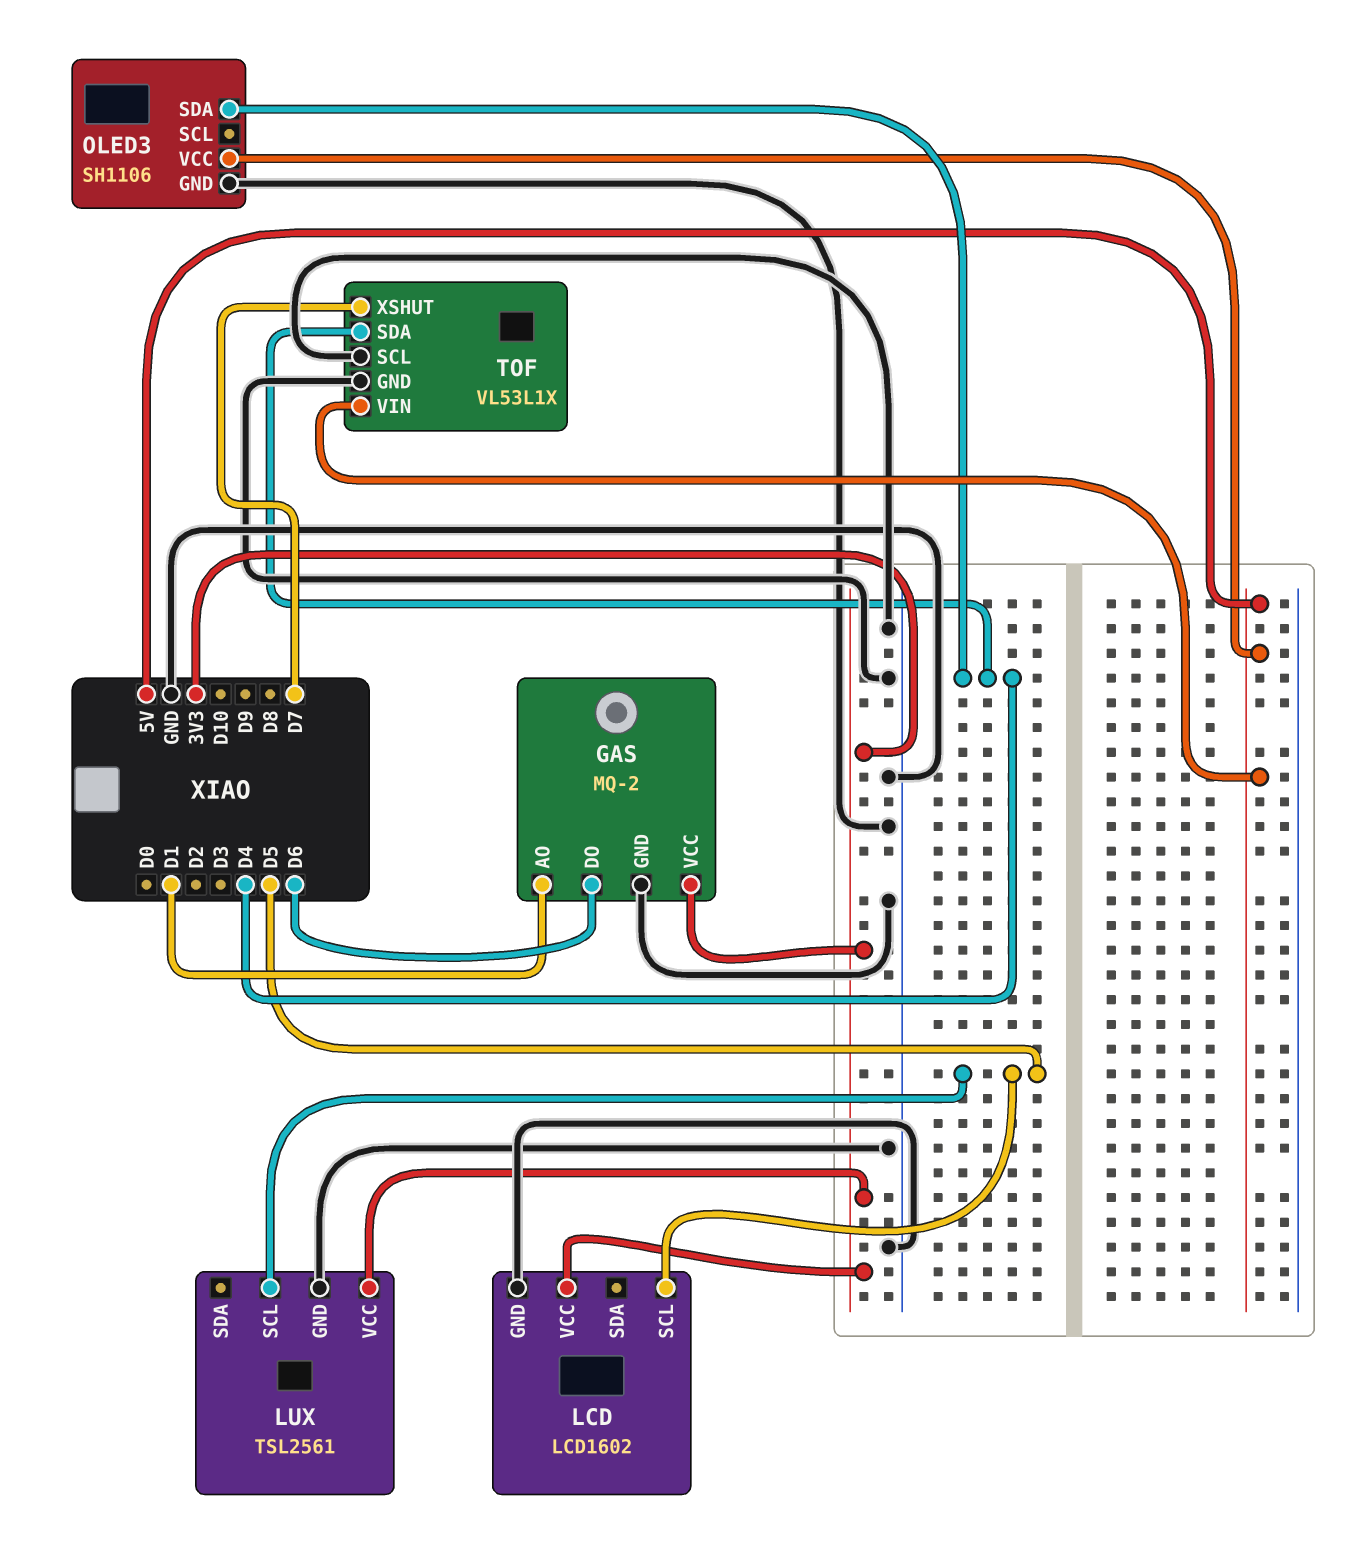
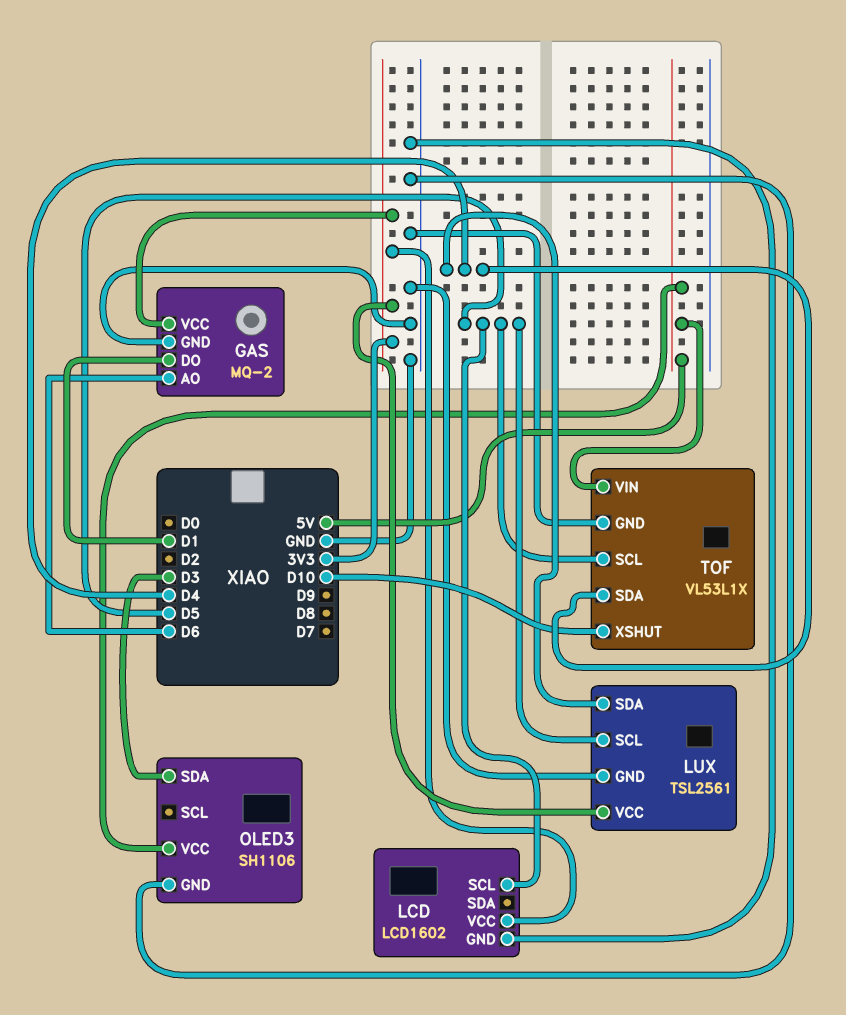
GAS pin AO: D1 -> D6
GAS pin DO: D6 -> D1
LUX pin SDA: none -> D4
OLED3 pin SDA: D4 -> D3
TOF pin SCL: GND -> D5
TOF pin XSHUT: D7 -> D10

